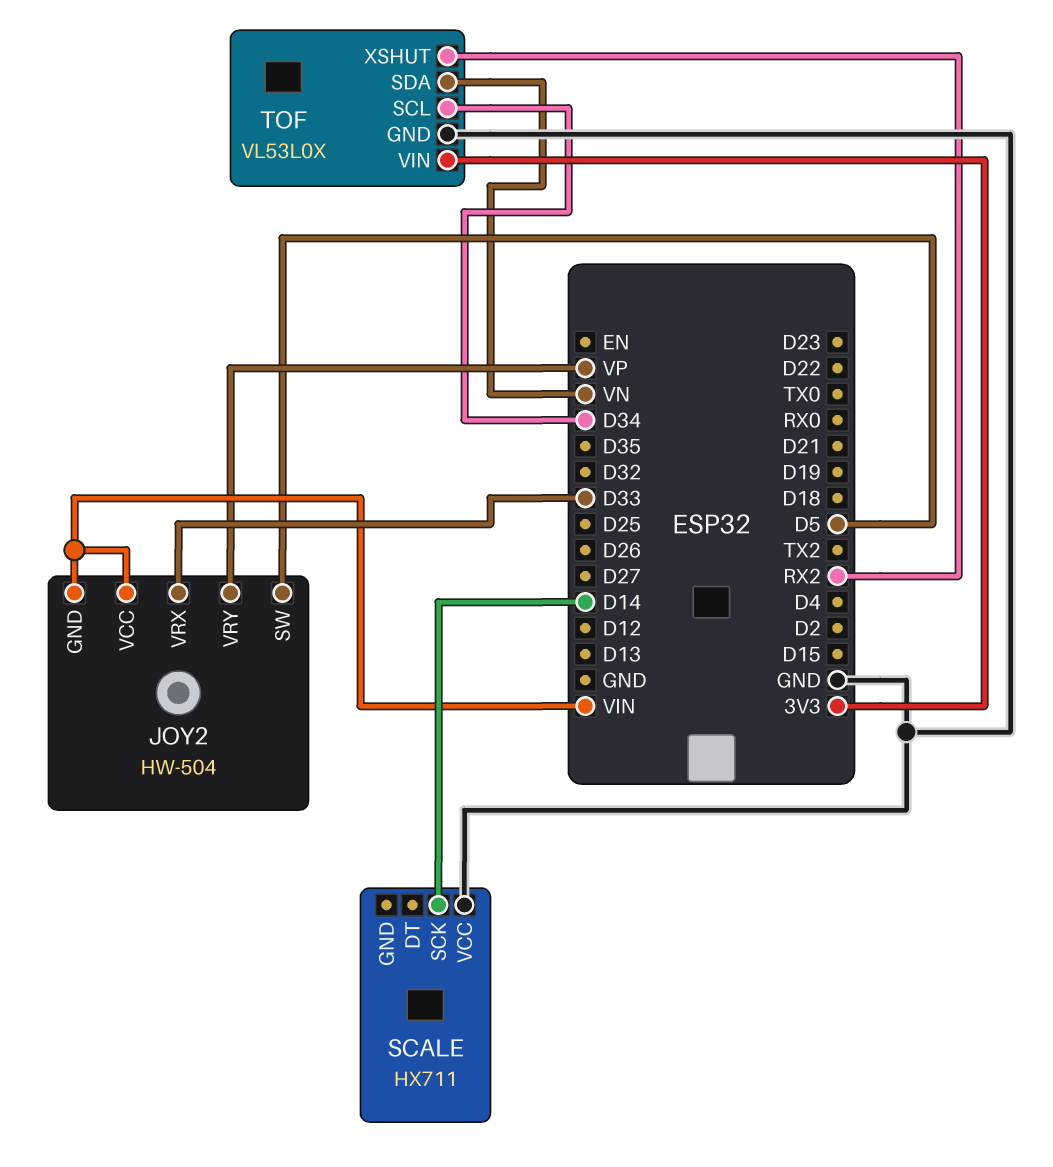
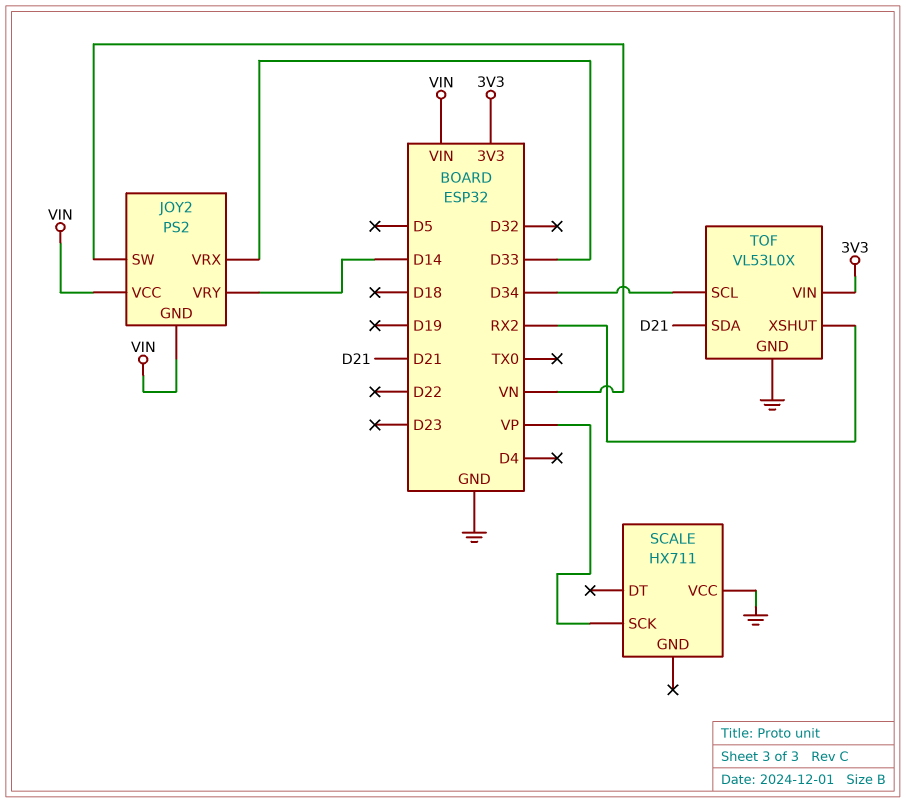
JOY2: HW-504 -> PS2
JOY2 pin SW: D5 -> VN
JOY2 pin VRY: VP -> D14
SCALE pin SCK: D14 -> VP
TOF pin SDA: VN -> D21

